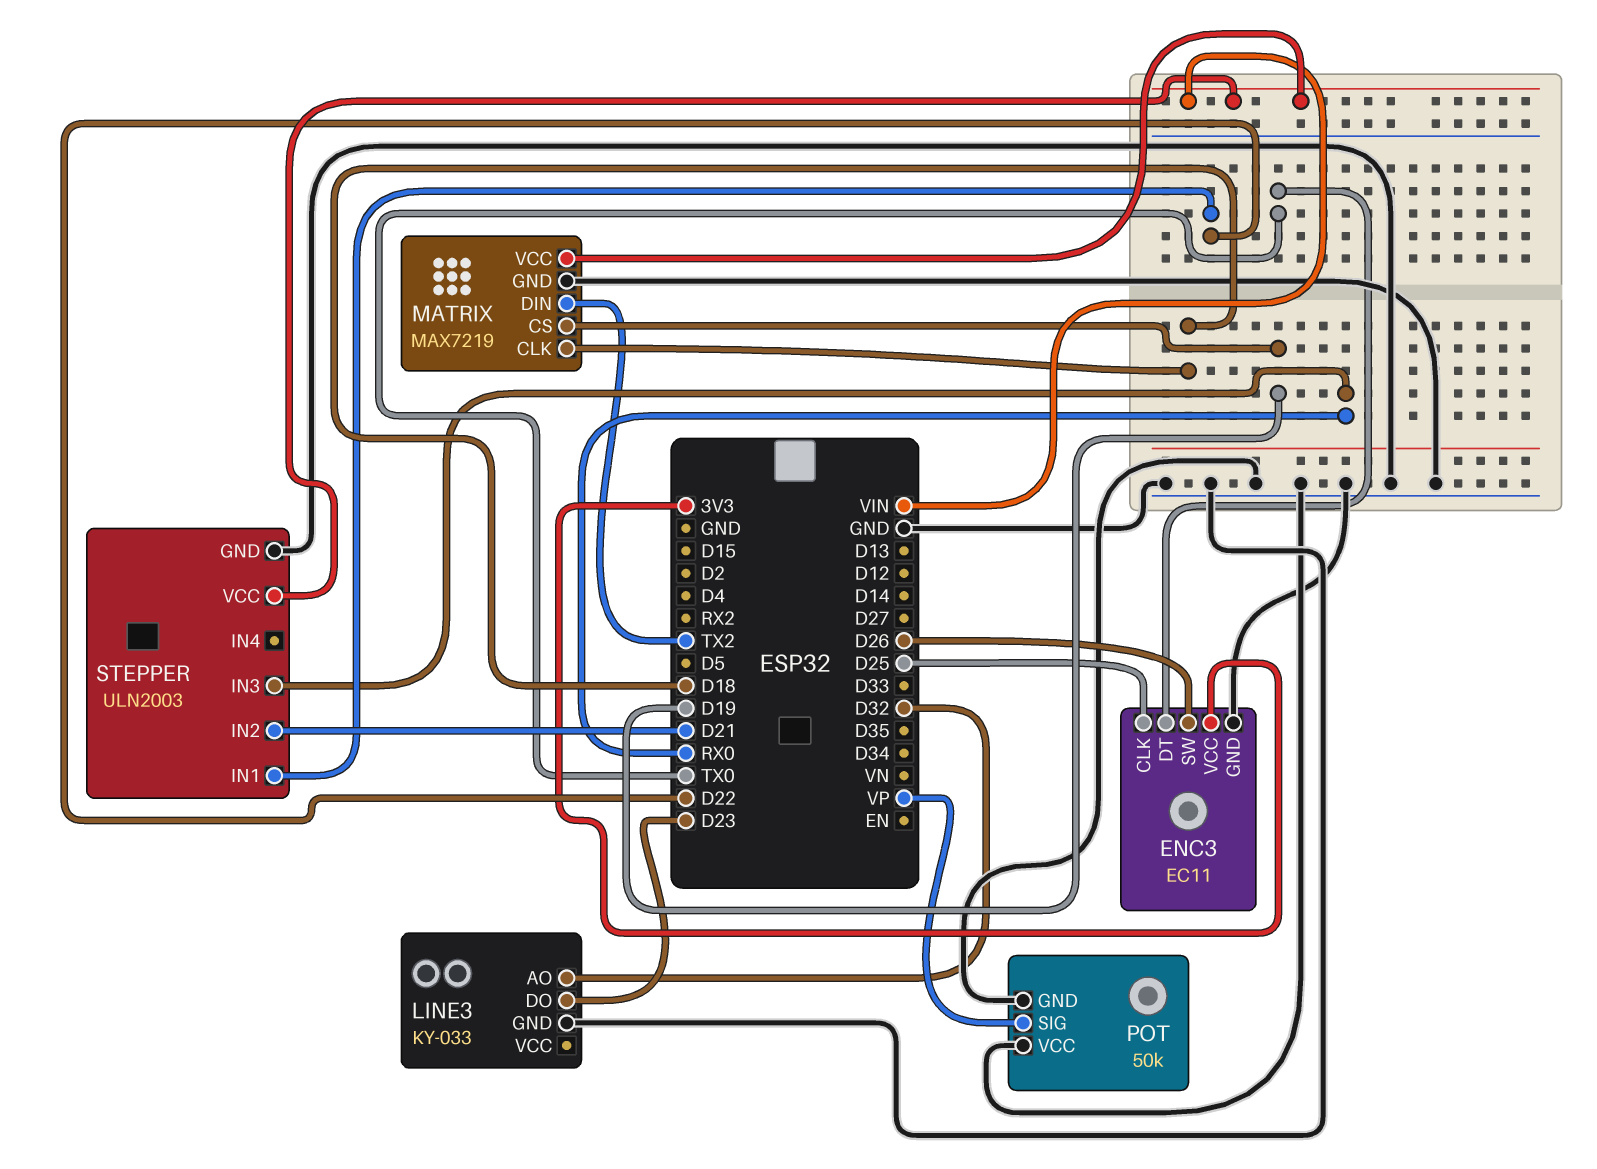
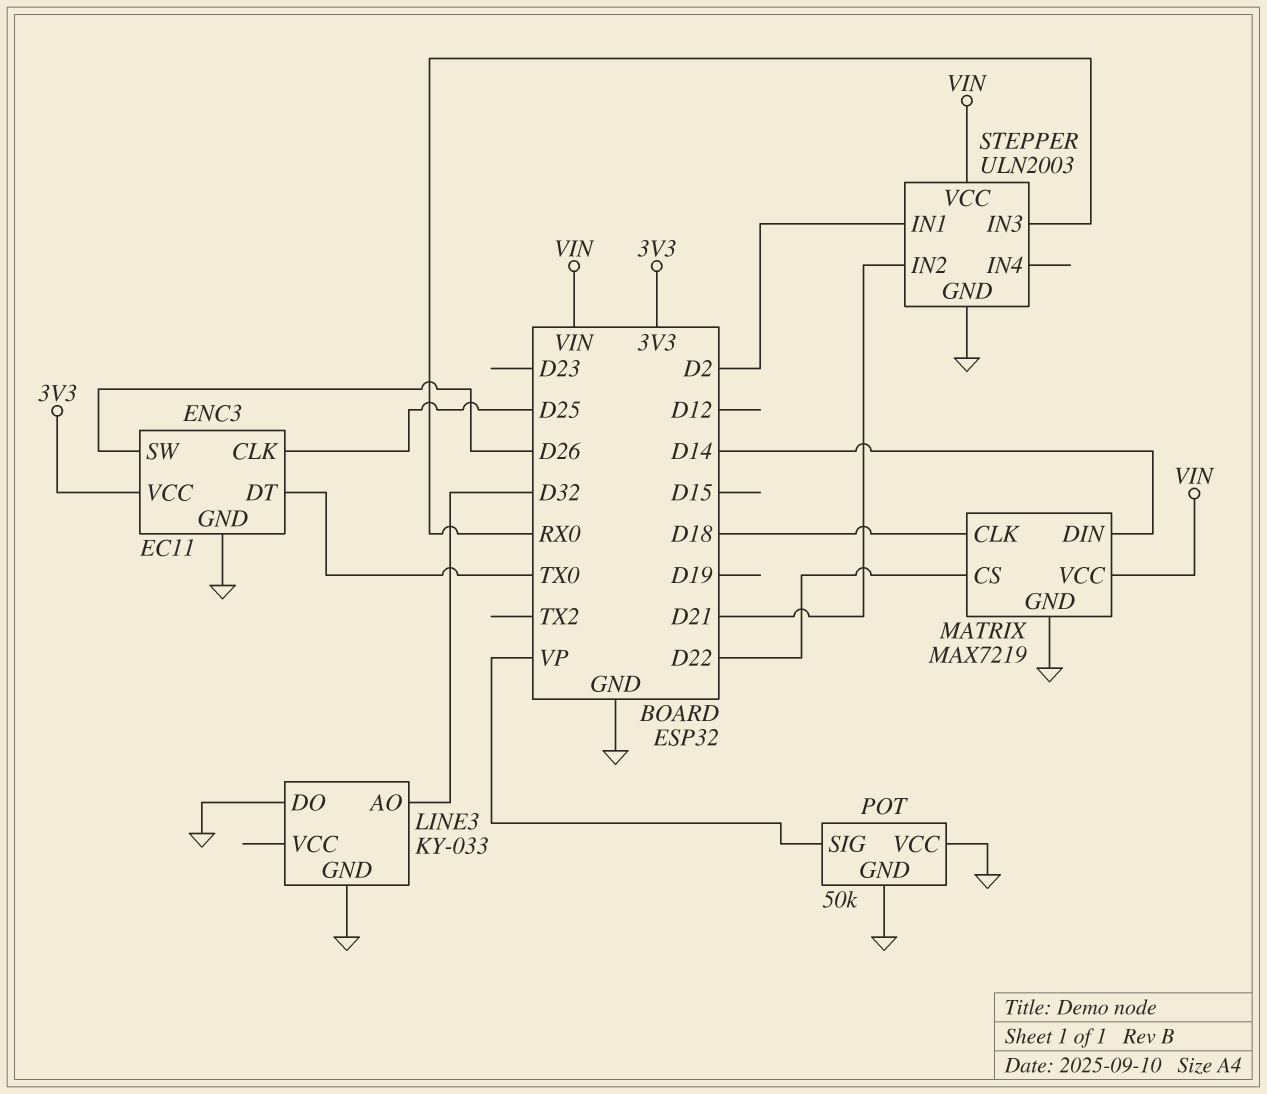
LINE3 pin DO: D23 -> GND
MATRIX pin CS: D19 -> D22
MATRIX pin DIN: TX2 -> D14
STEPPER pin IN1: D22 -> D2

